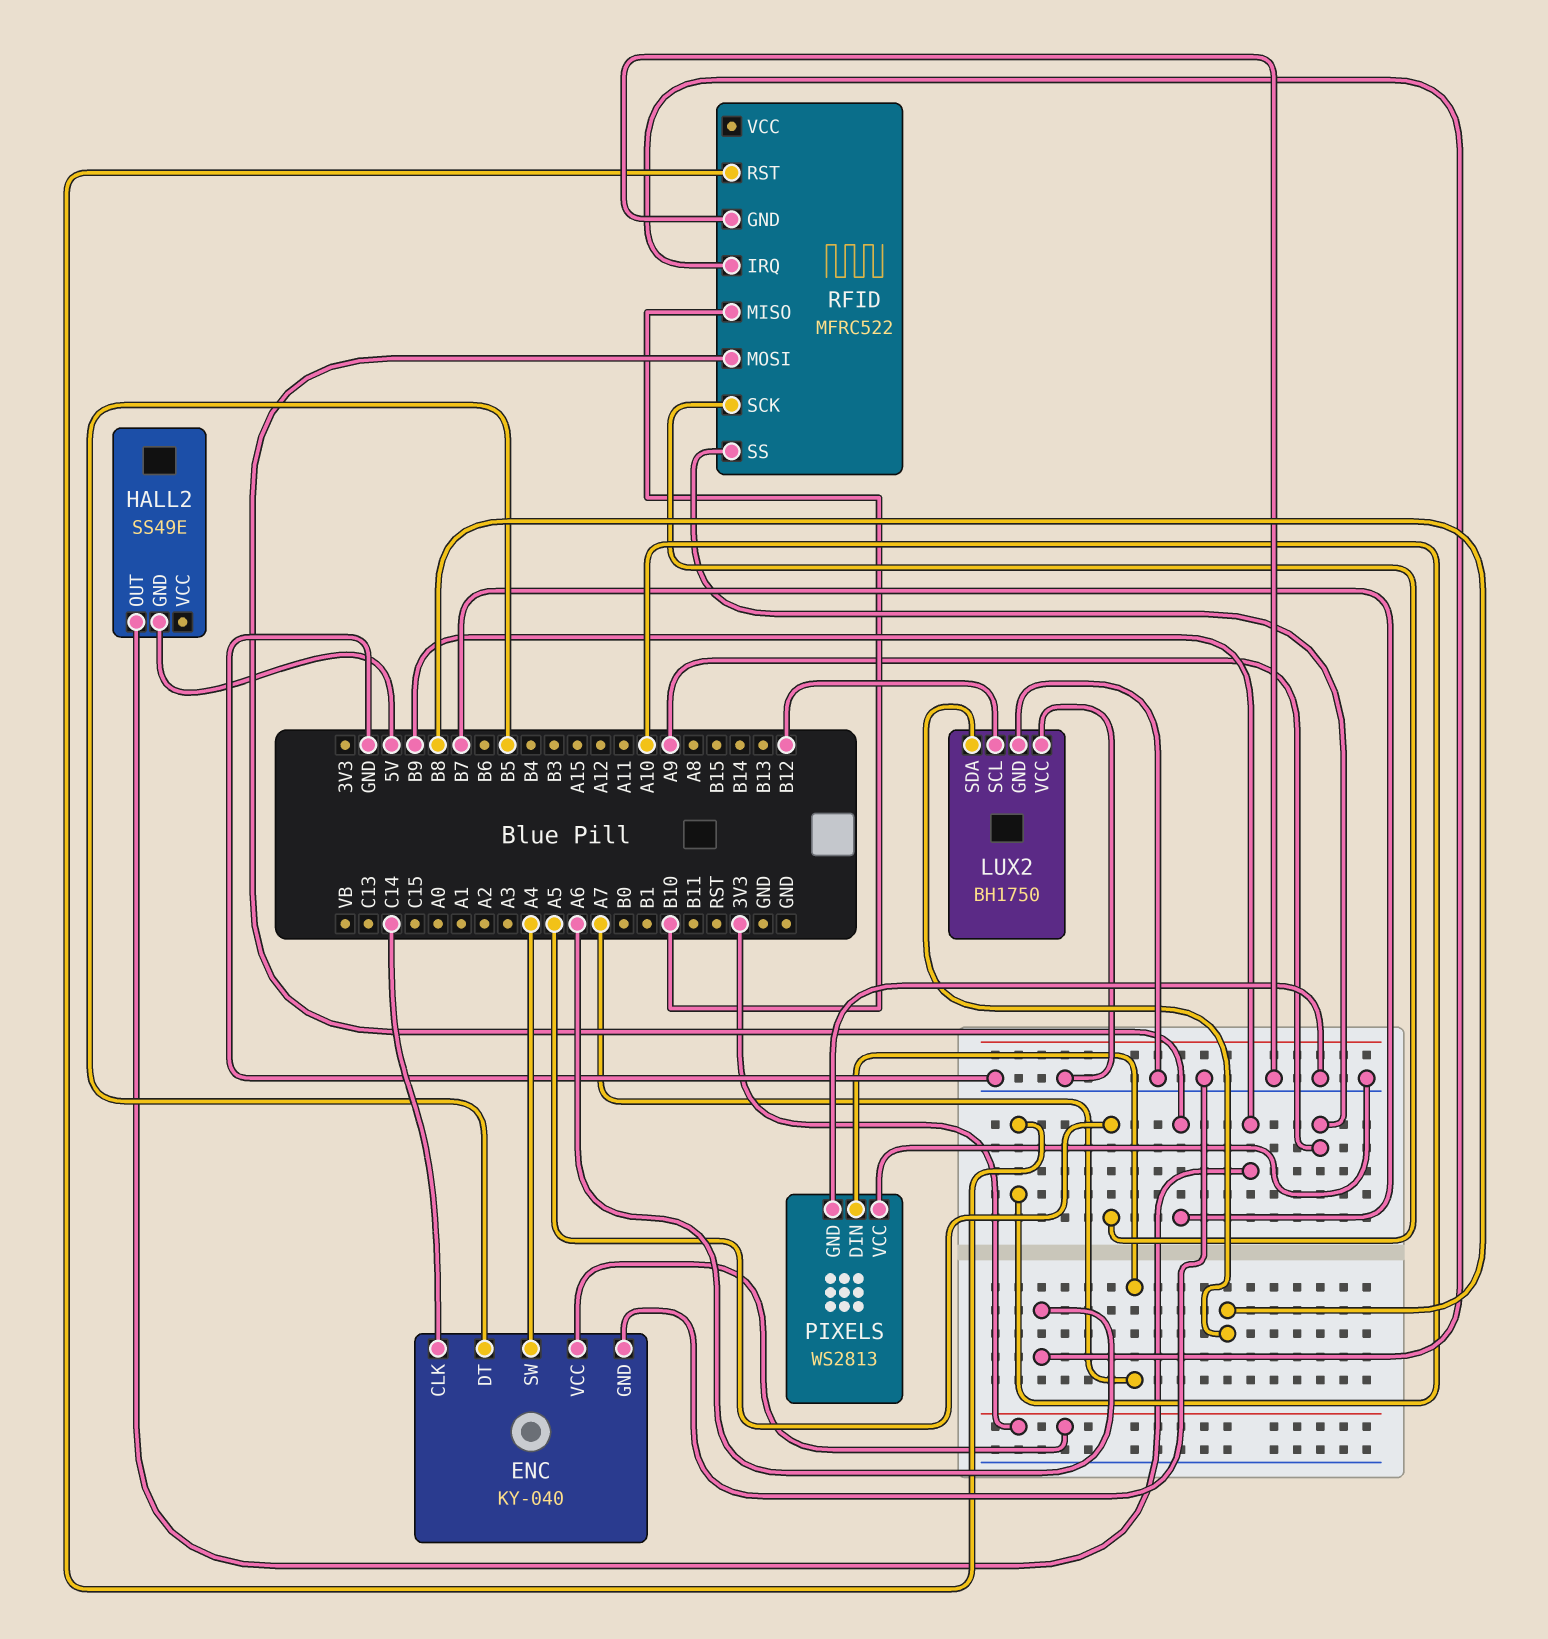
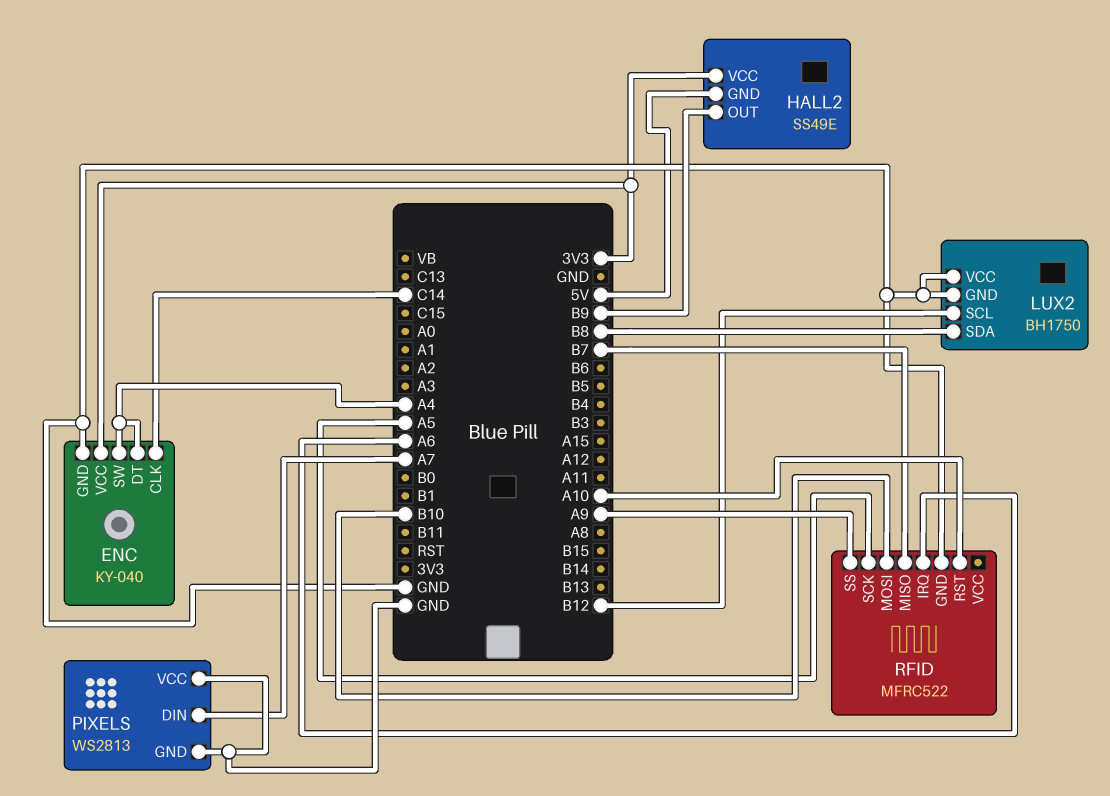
ENC pin DT: B5 -> A4
HALL2 pin VCC: none -> 3V3
RFID pin MISO: B10 -> B7
RFID pin MOSI: B7 -> B10

